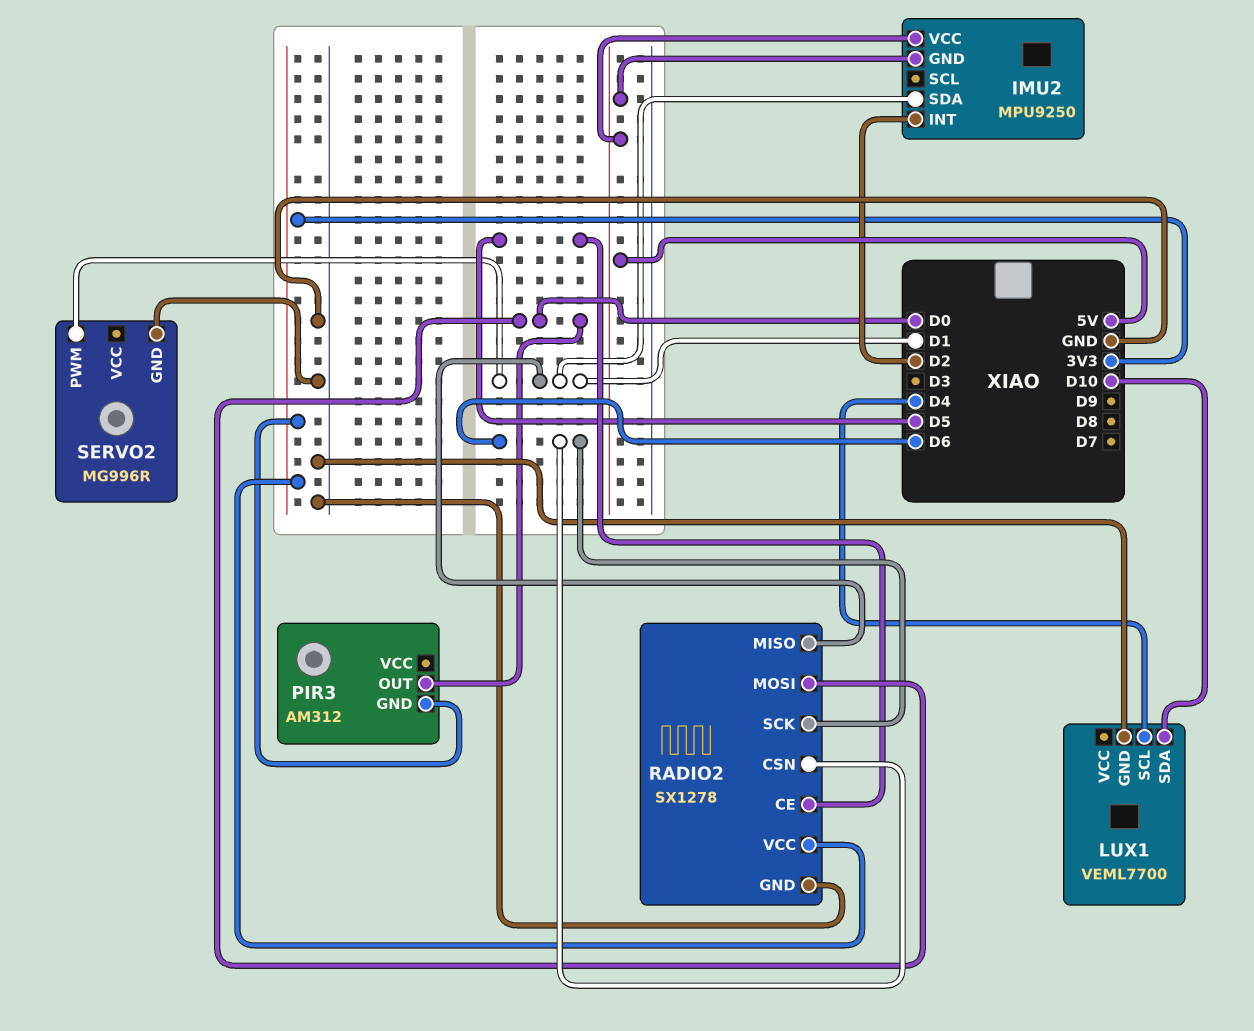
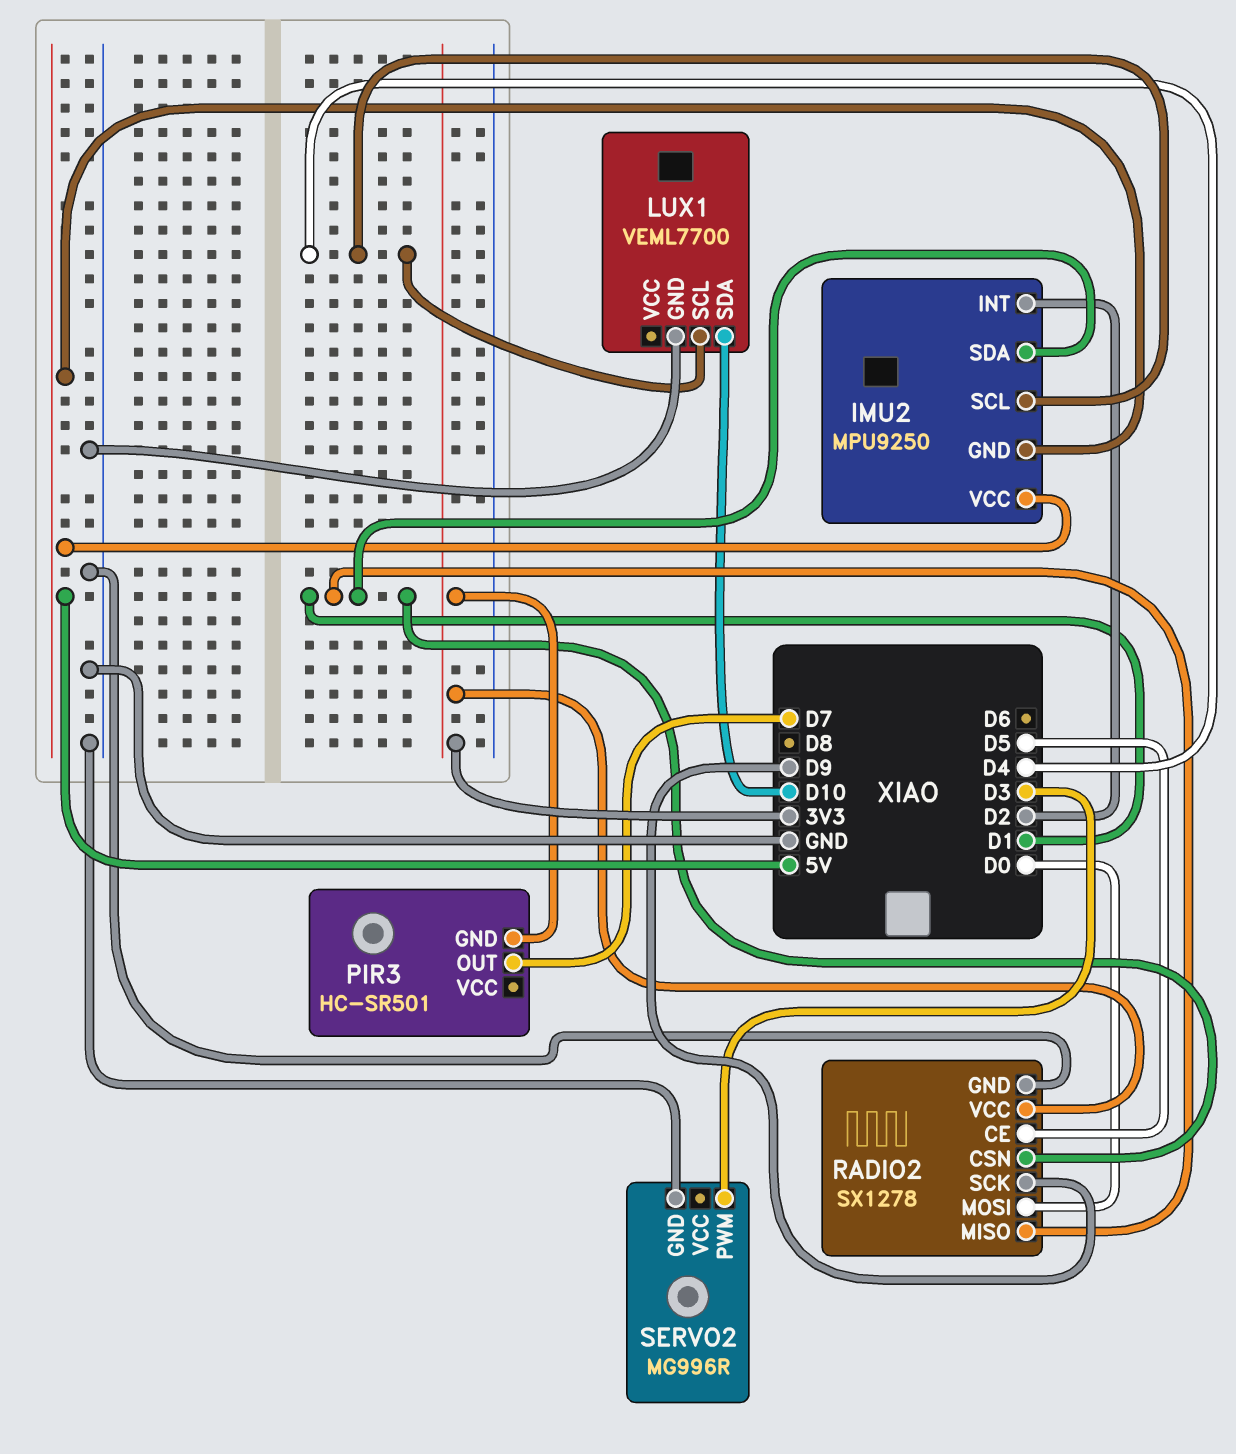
IMU2 pin SCL: none -> D4
PIR3: AM312 -> HC-SR501
PIR3 pin OUT: D0 -> D7
RADIO2 pin CSN: D6 -> D1
RADIO2 pin SCK: D6 -> D9
SERVO2 pin PWM: D1 -> D3

